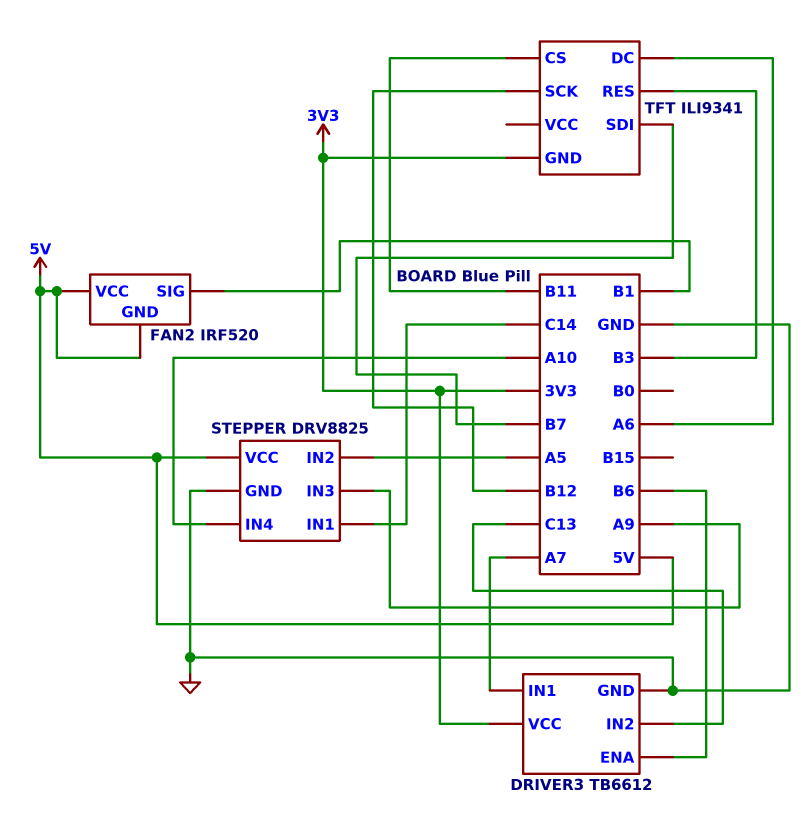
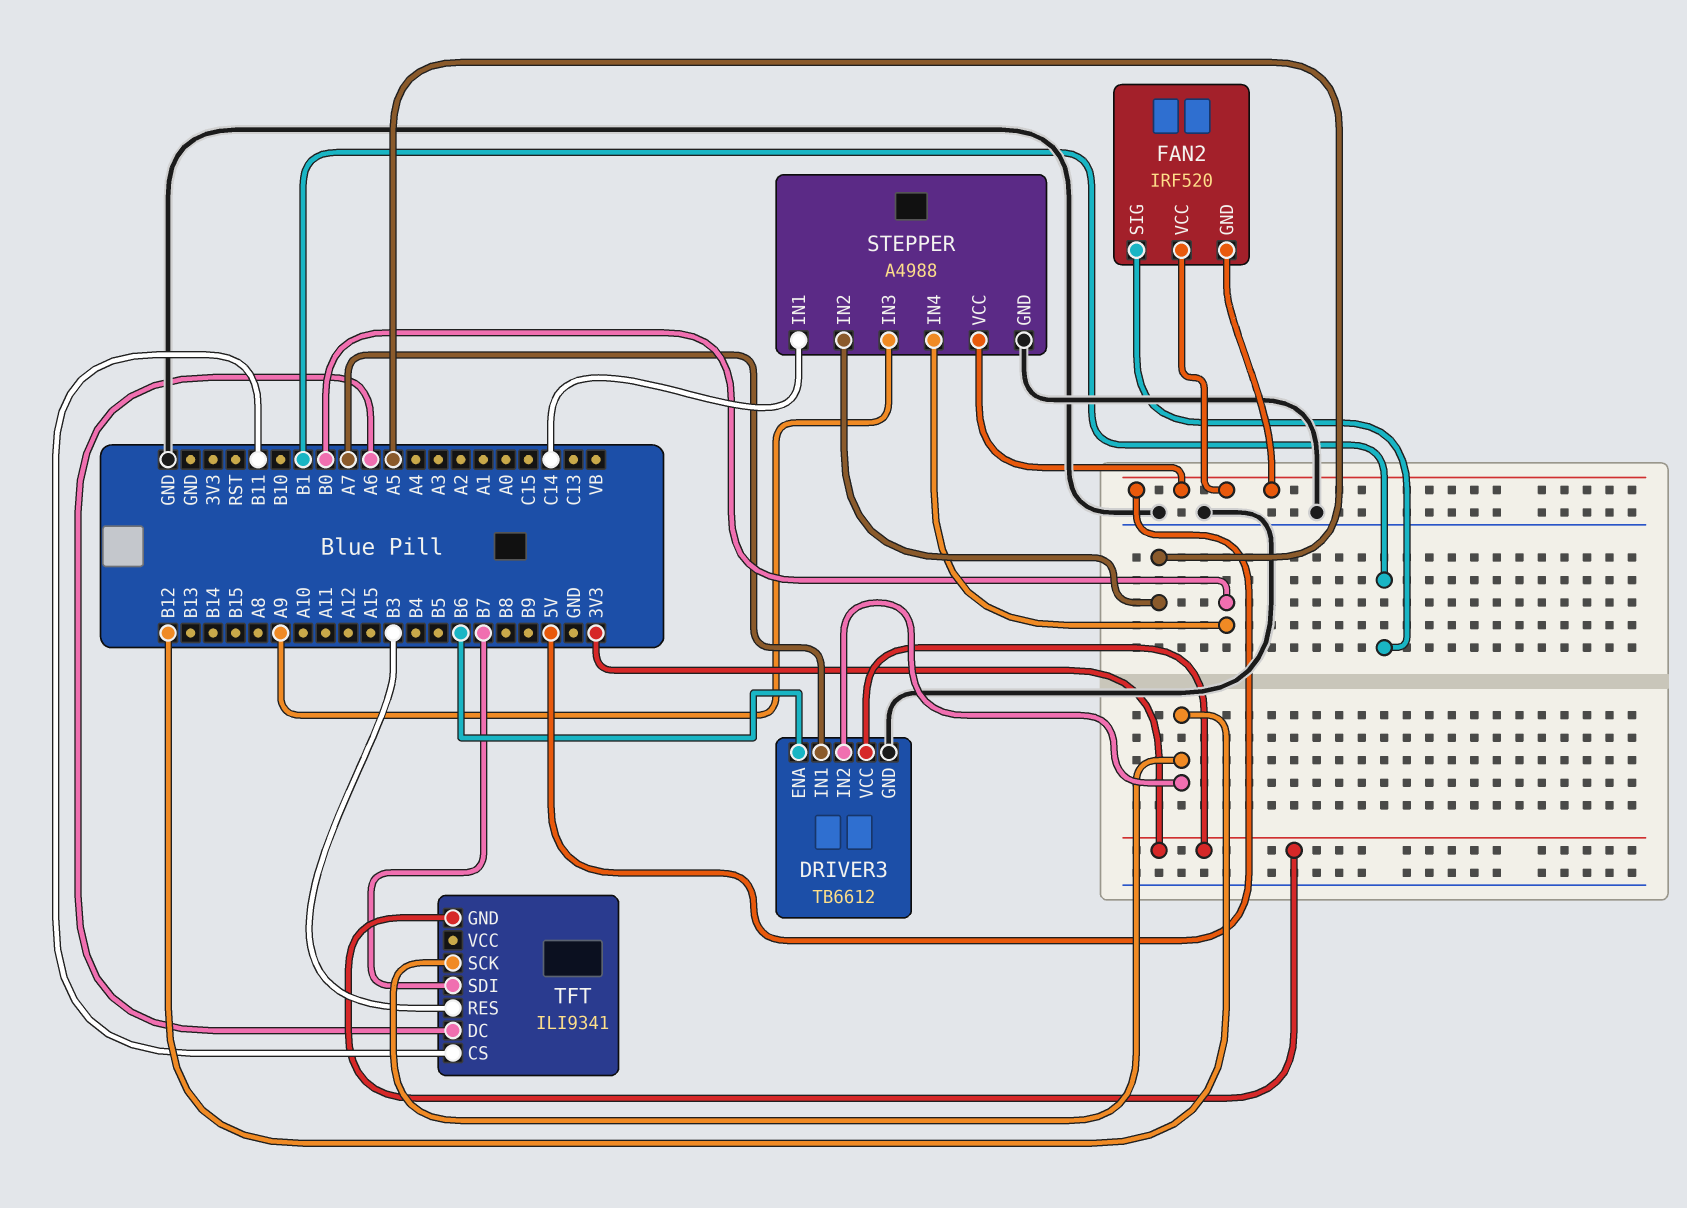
DRIVER3 pin IN2: C13 -> B12
STEPPER: DRV8825 -> A4988
STEPPER pin IN4: A10 -> B0

